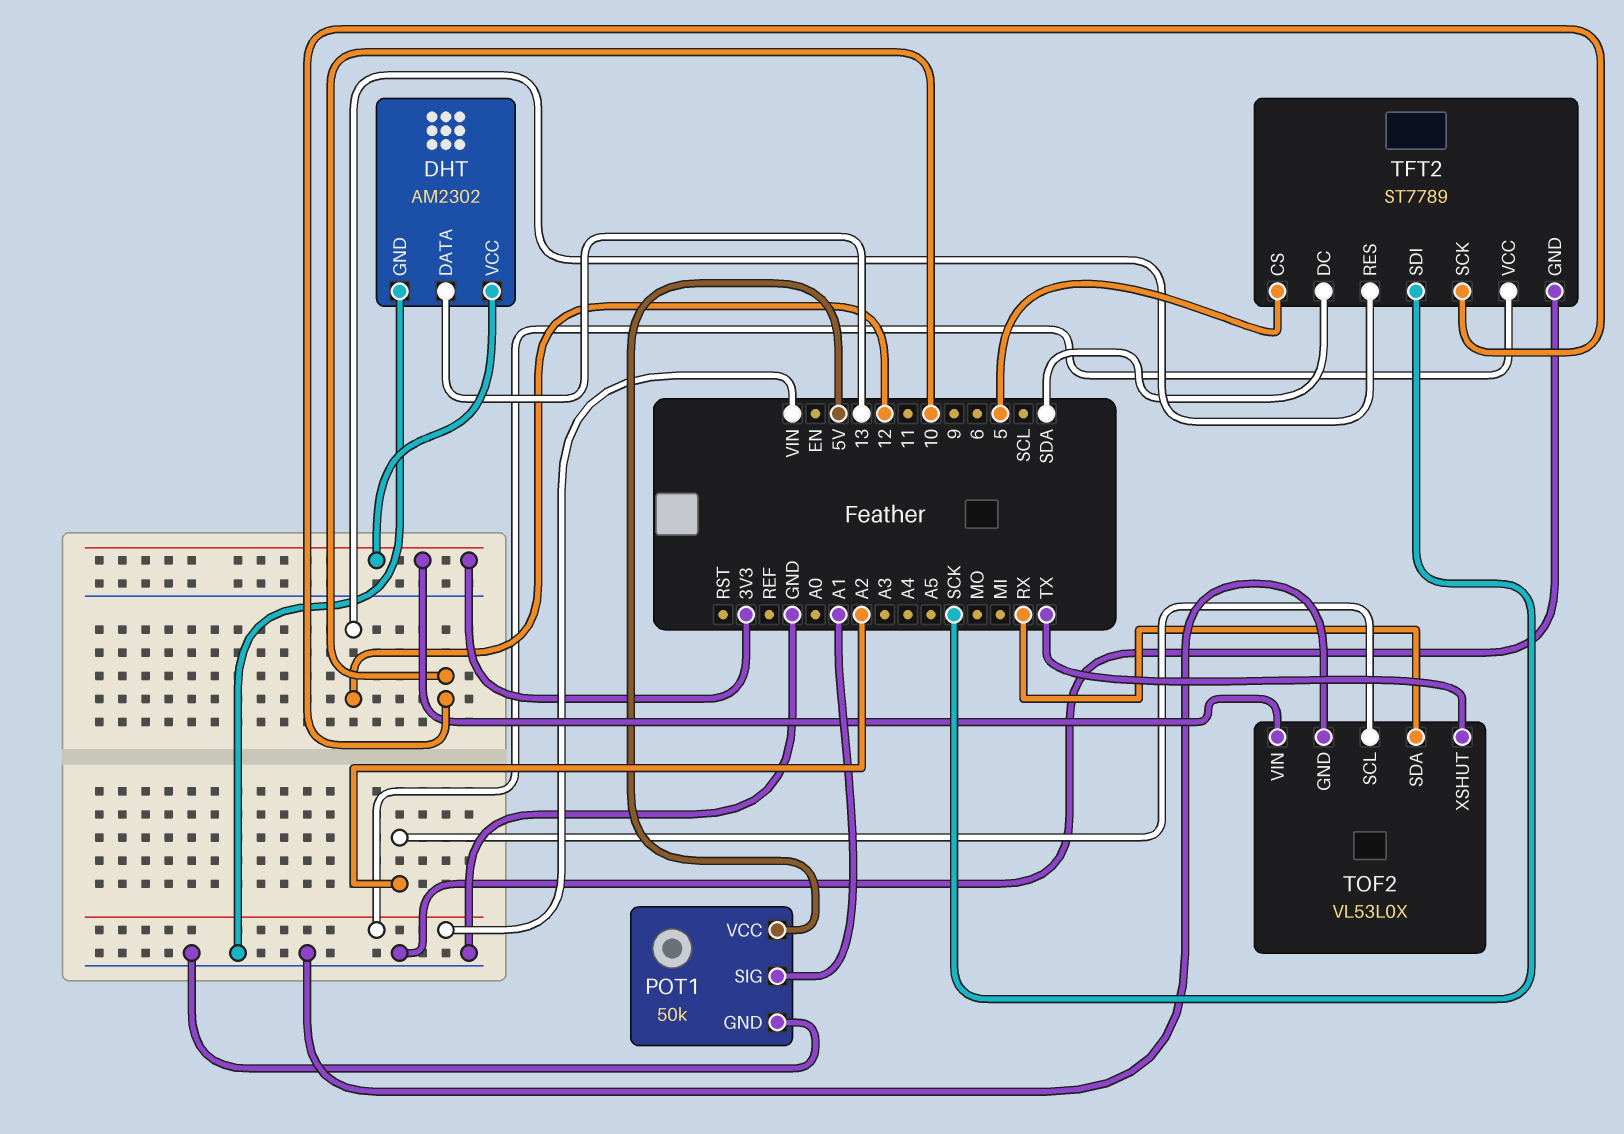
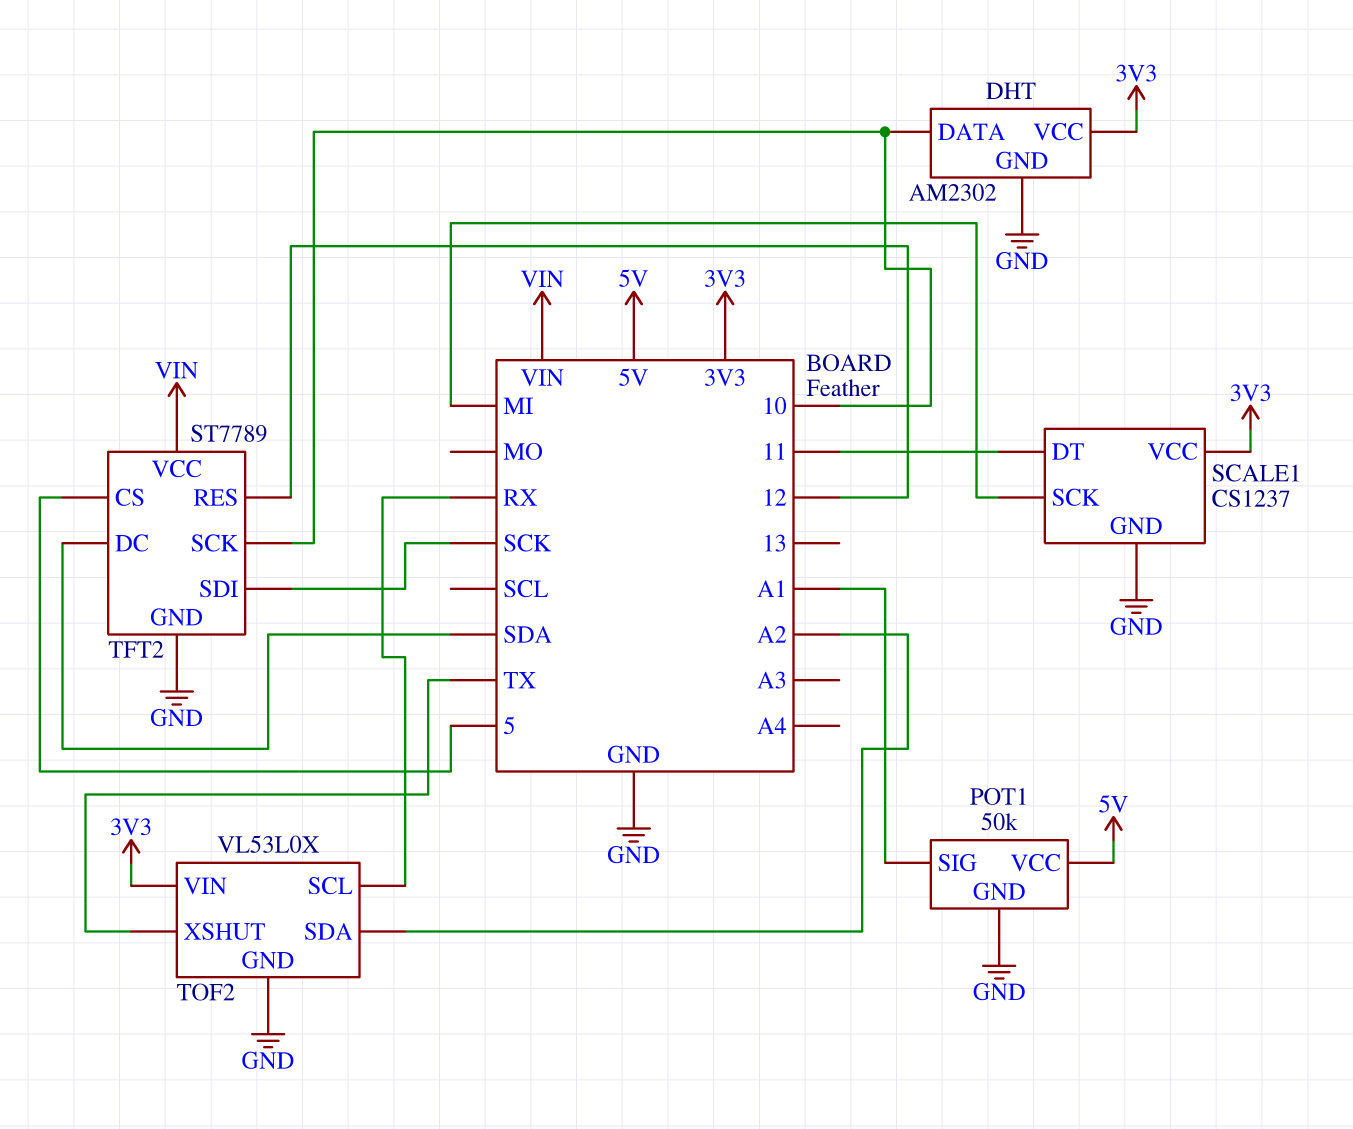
DHT pin DATA: 13 -> 10
SCALE1: none -> CS1237
SCALE1 pin DT: none -> 11
SCALE1 pin GND: none -> GND
SCALE1 pin SCK: none -> MI
SCALE1 pin VCC: none -> 3V3
TOF2 pin SCL: A2 -> RX
TOF2 pin SDA: RX -> A2

